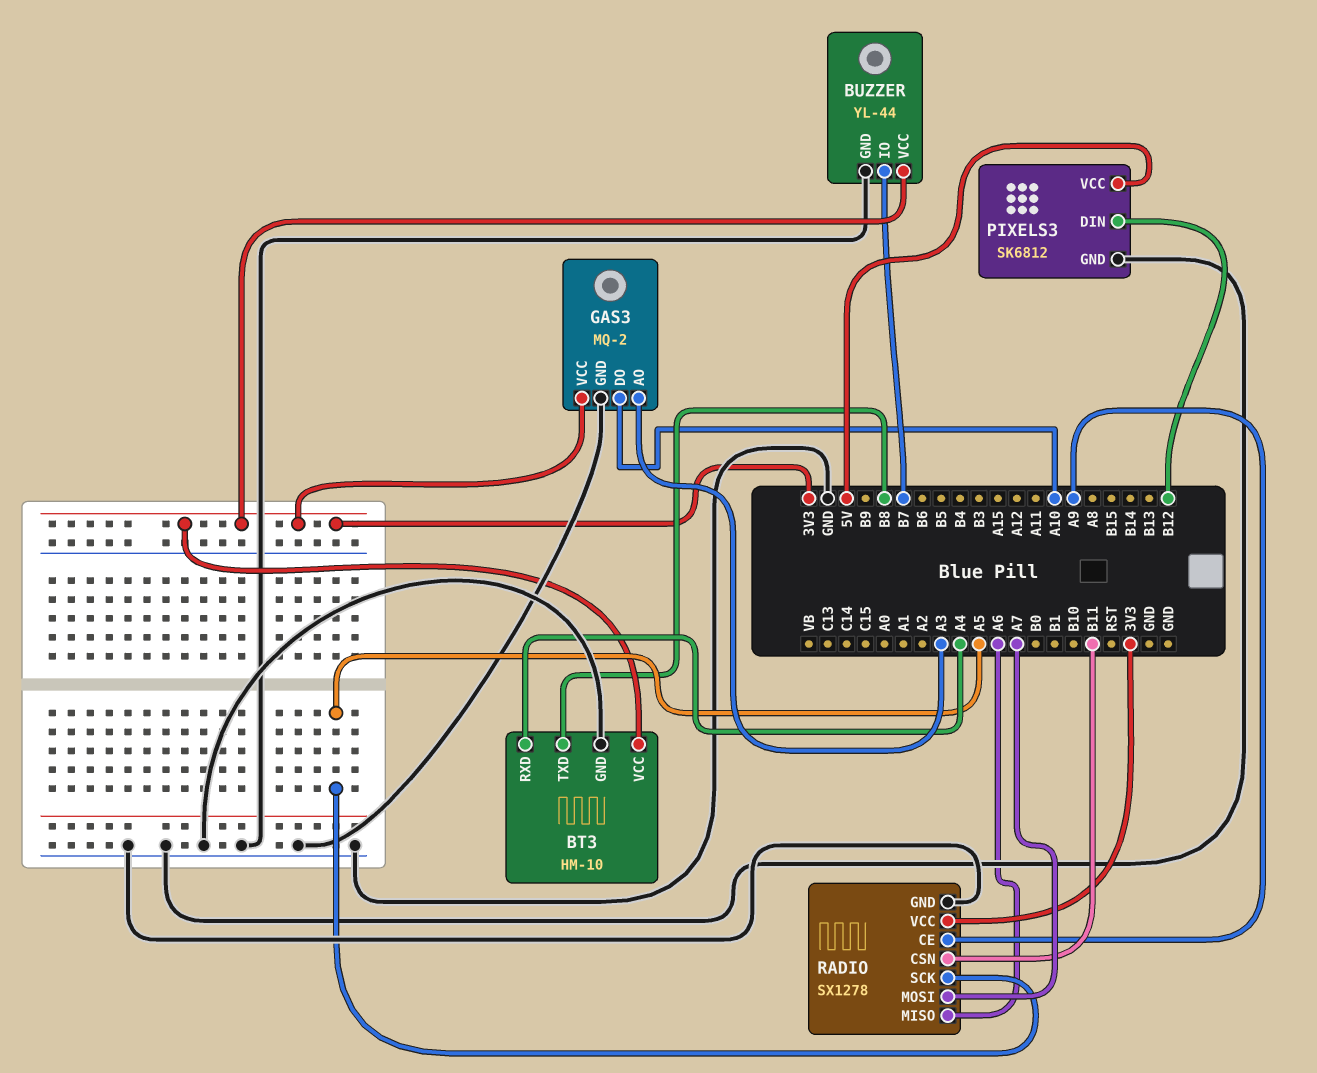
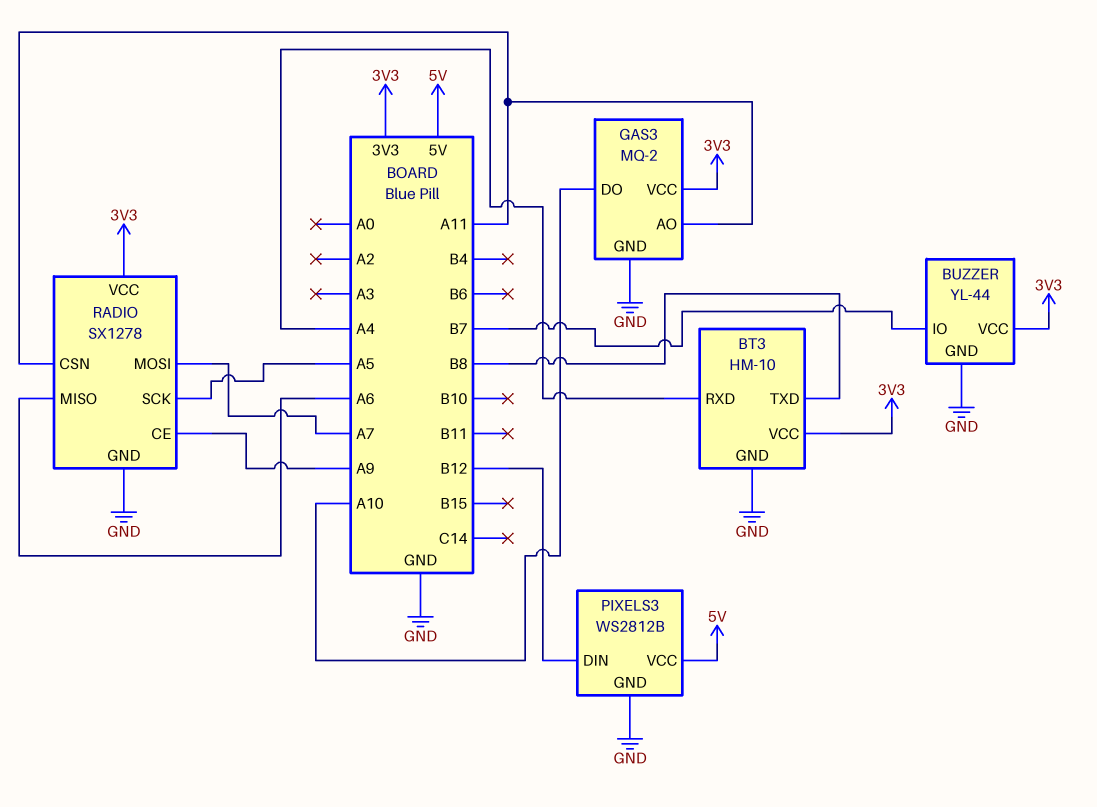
GAS3 pin AO: A3 -> A11
PIXELS3: SK6812 -> WS2812B
RADIO pin CSN: B11 -> A11

